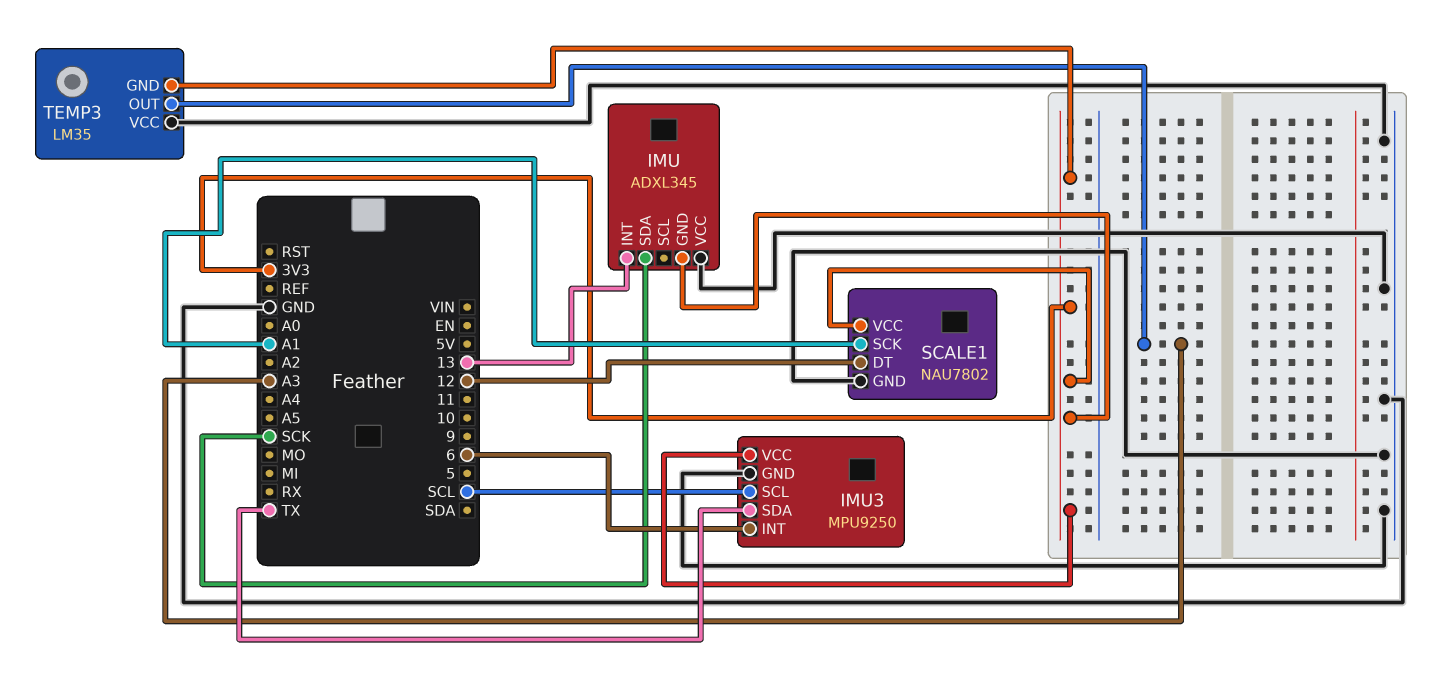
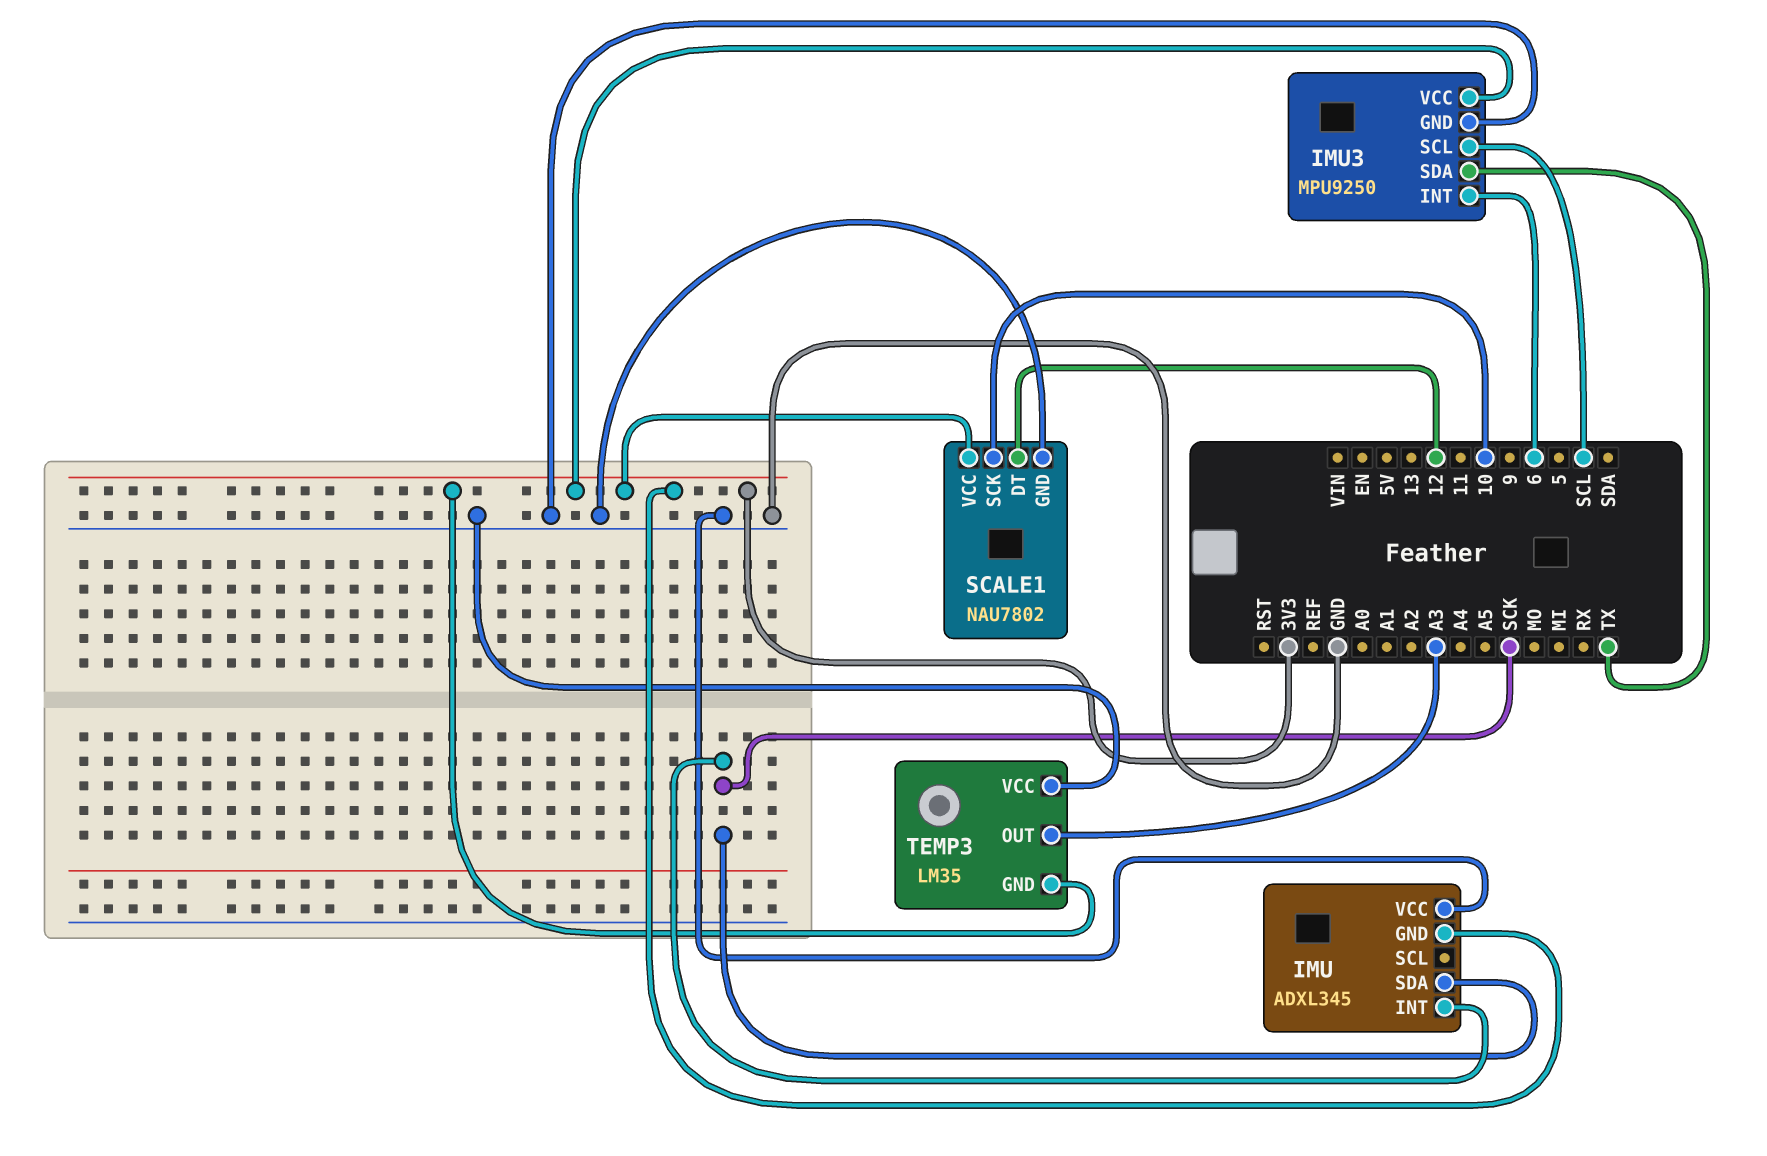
IMU pin INT: 13 -> SCK
SCALE1 pin SCK: A1 -> 10

